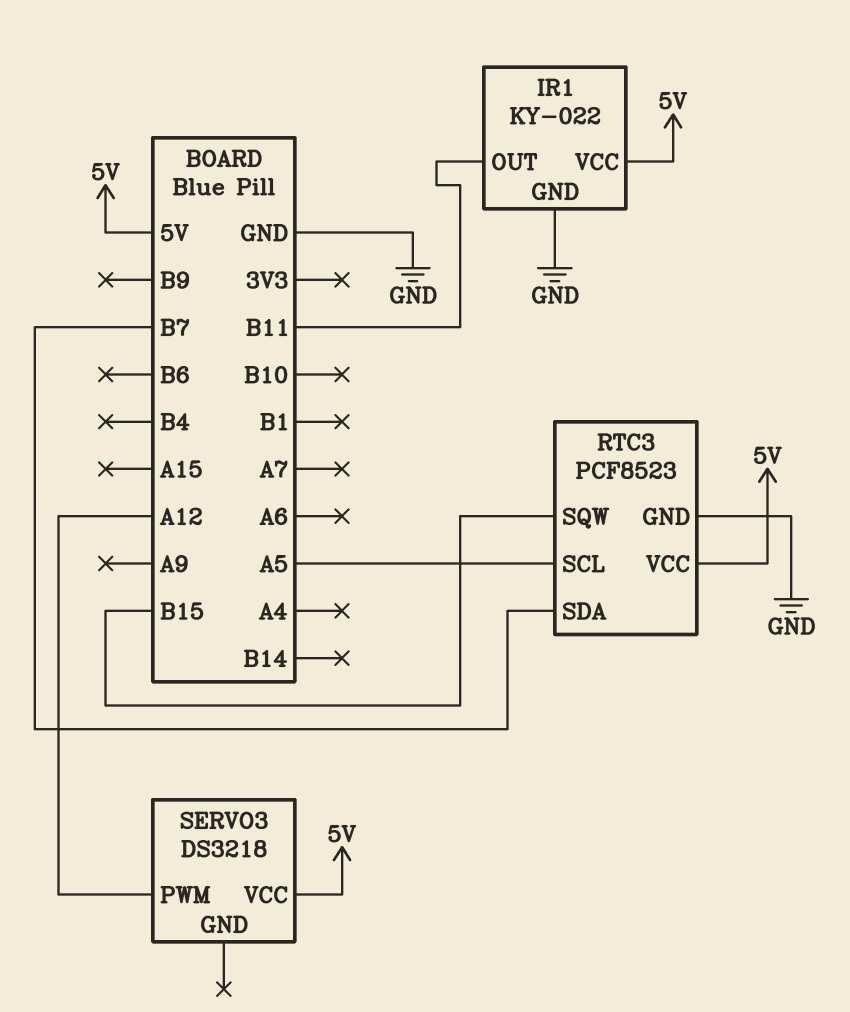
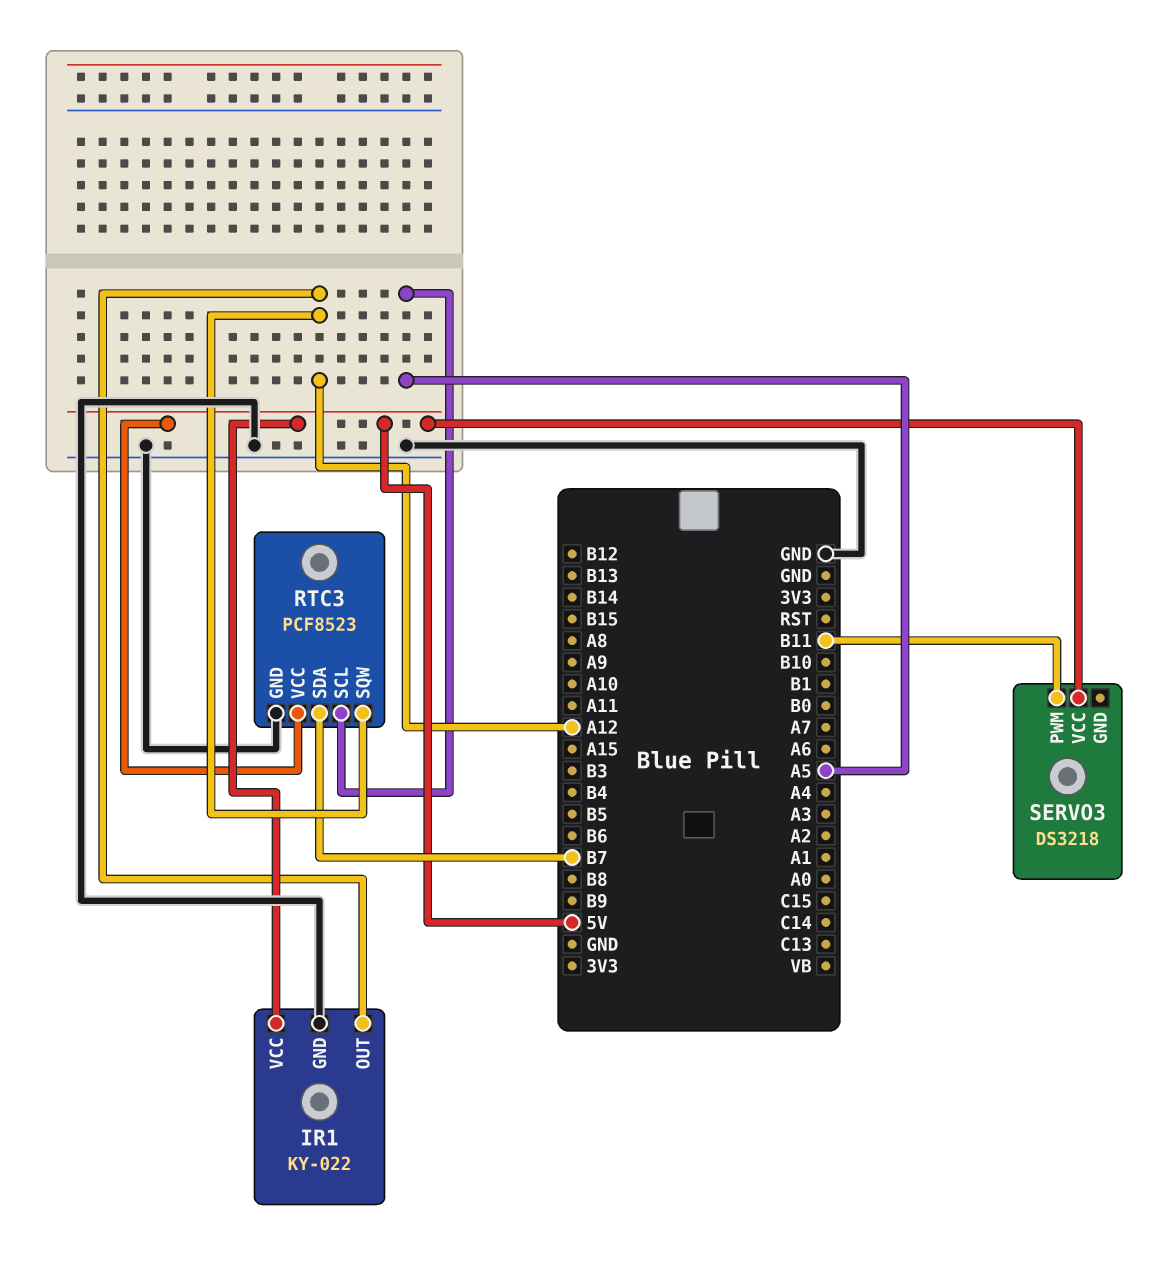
IR1 pin OUT: B11 -> A12
RTC3 pin SQW: B15 -> A12
SERVO3 pin PWM: A12 -> B11

